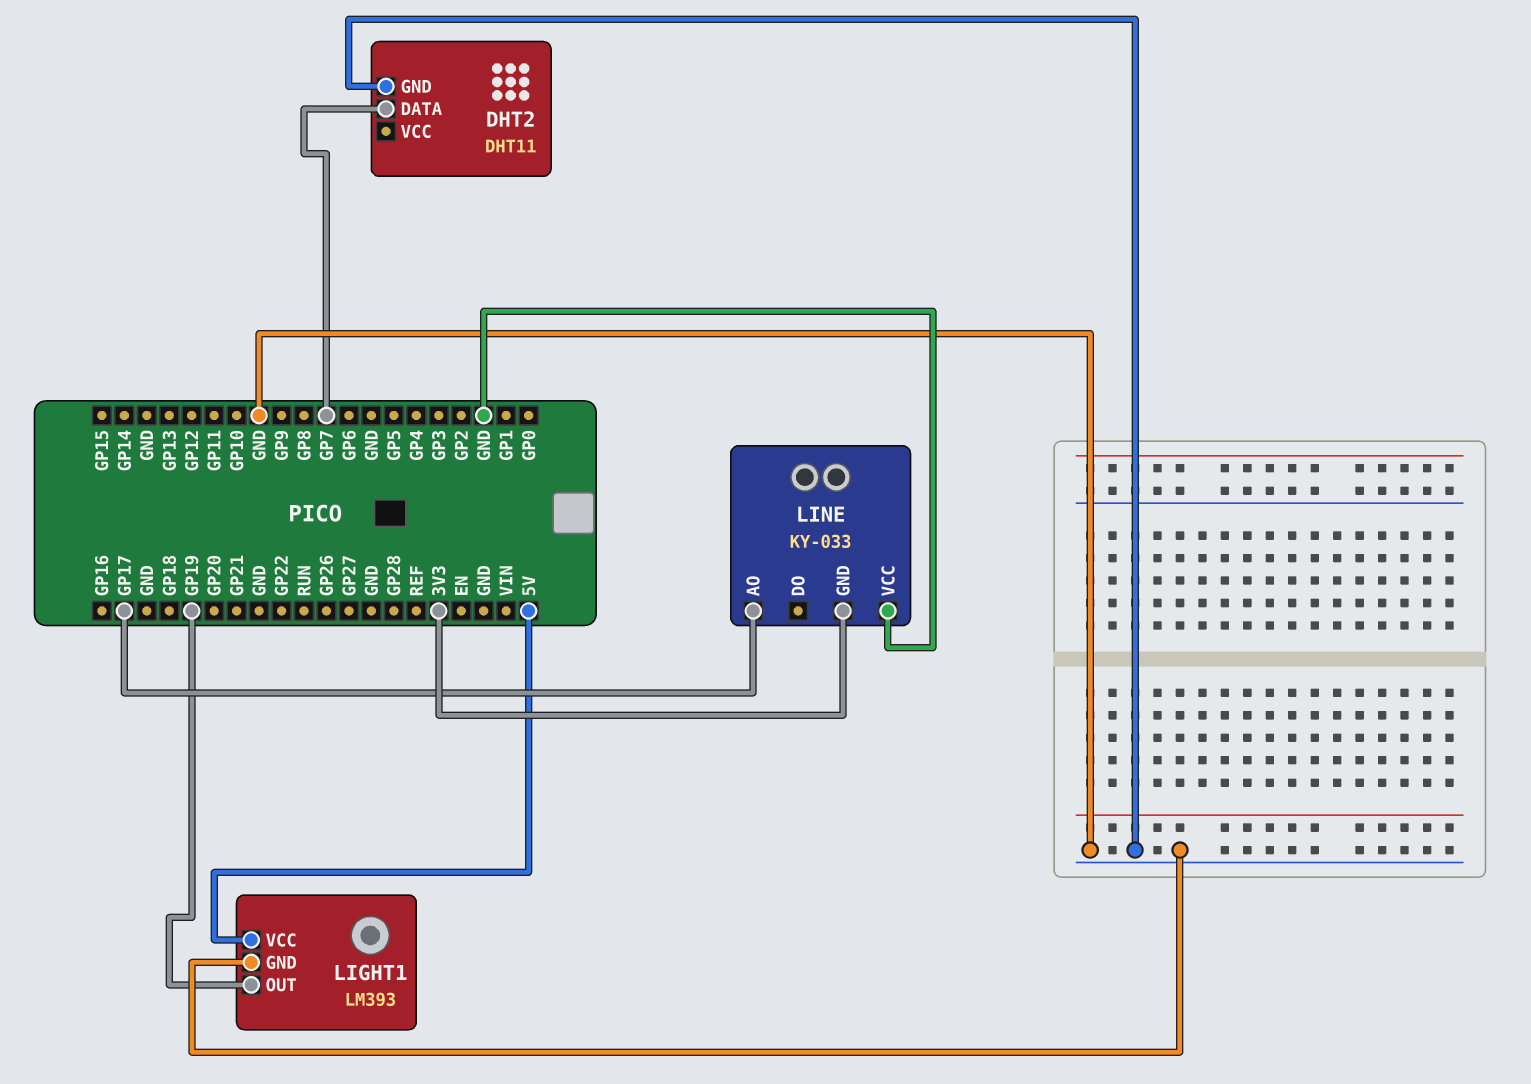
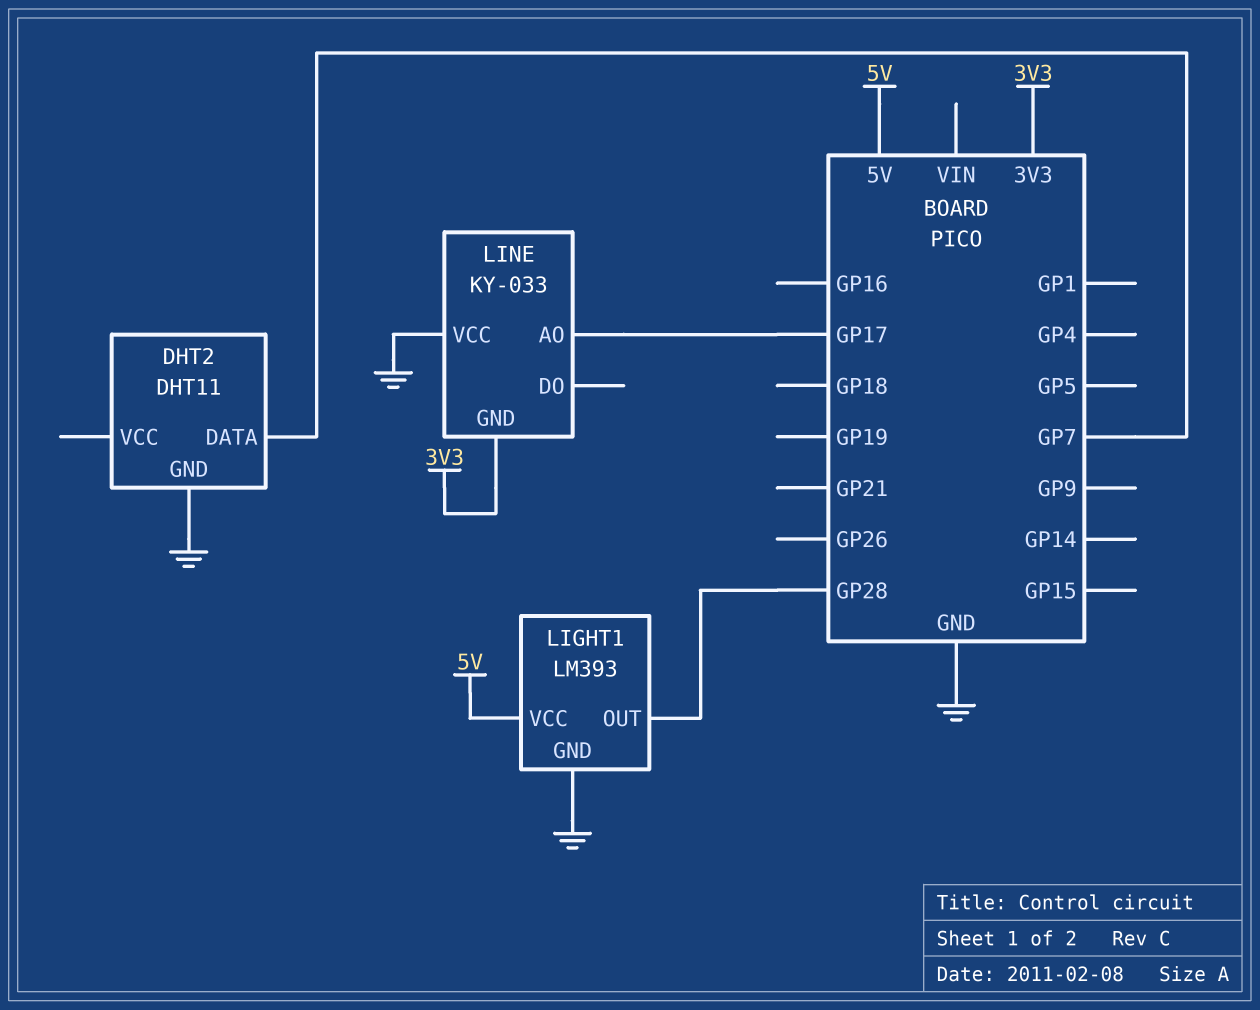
LIGHT1 pin OUT: GP19 -> GP28

